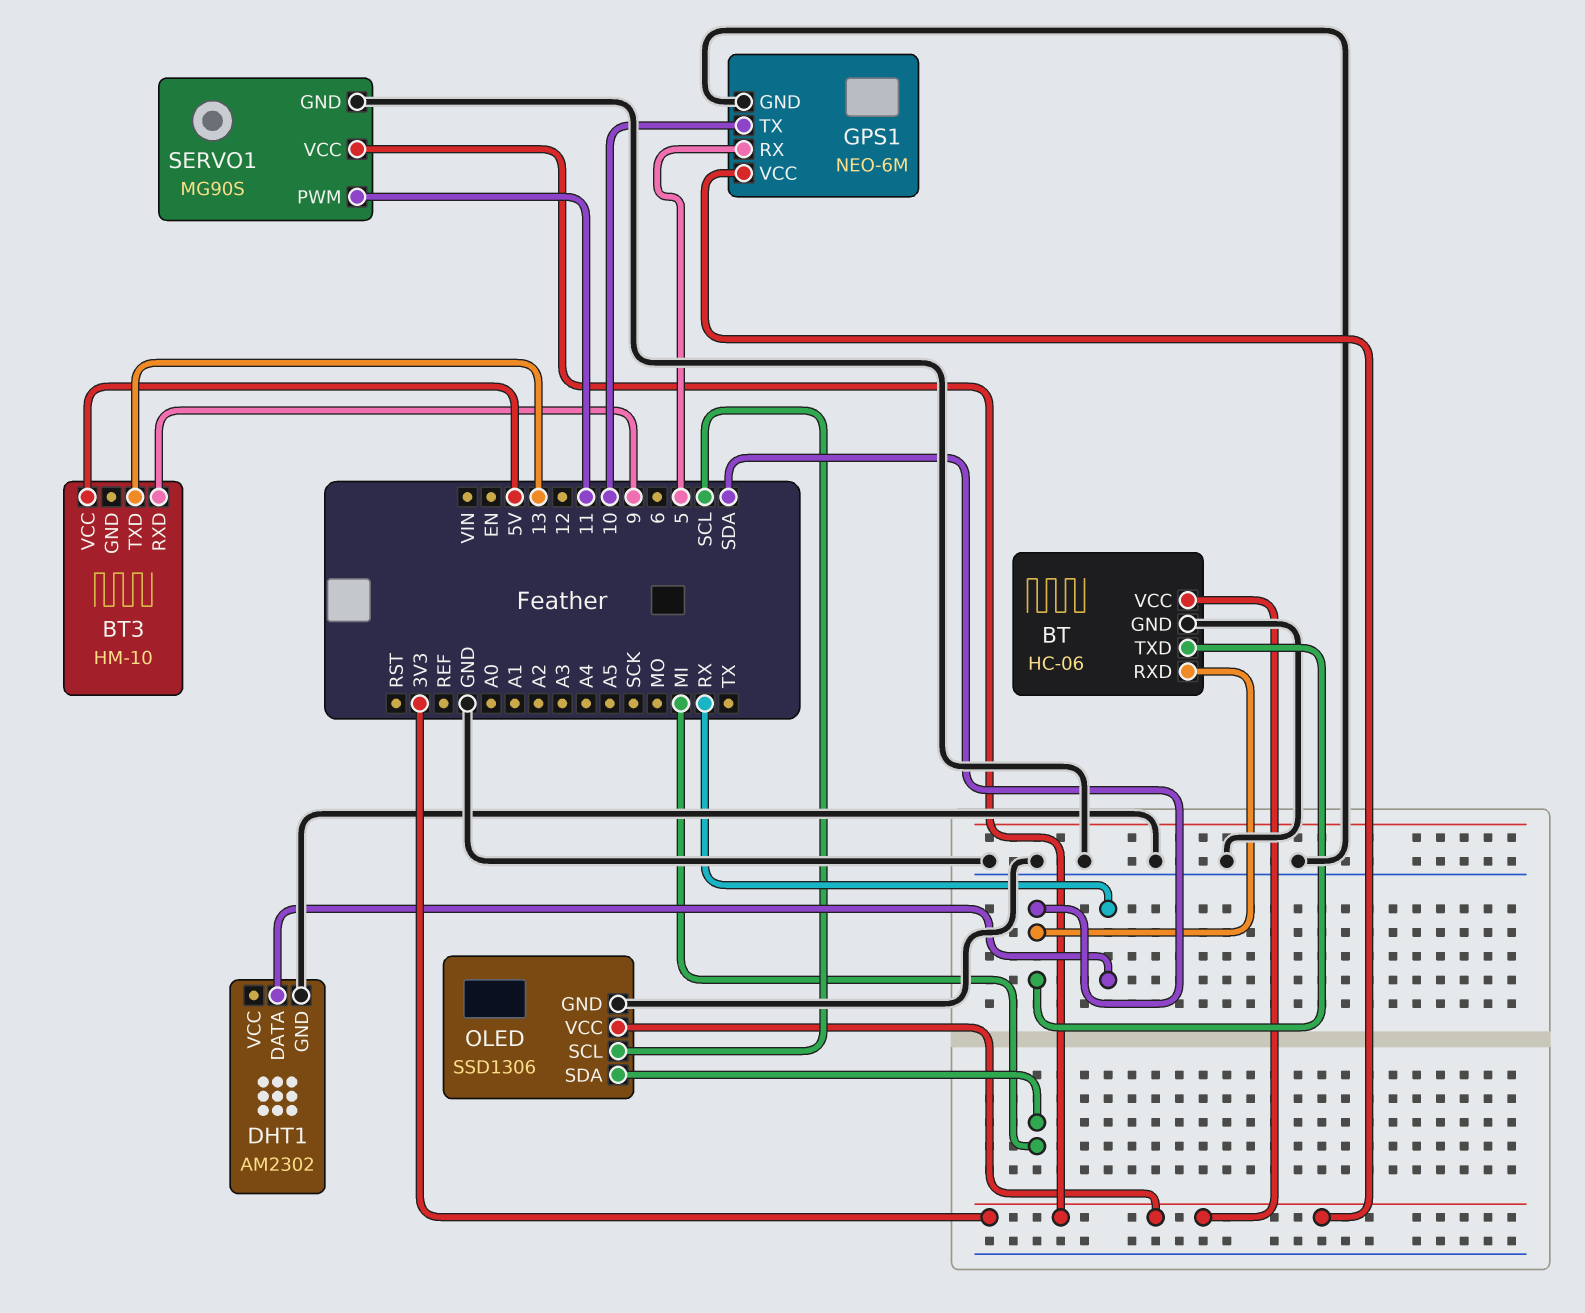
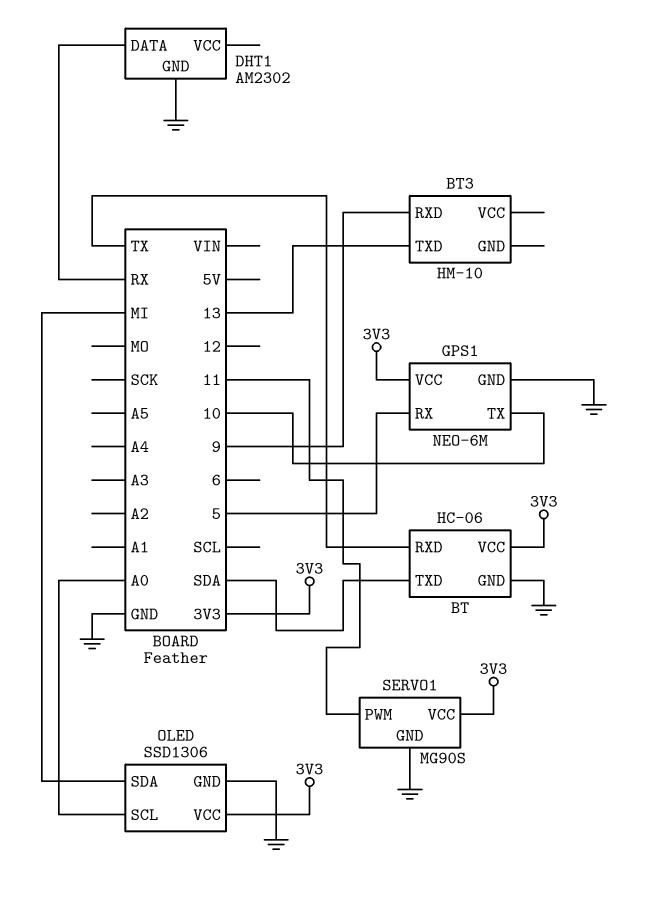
BT pin RXD: SDA -> TX
BT3 pin VCC: 5V -> none
OLED pin SCL: SCL -> A0

